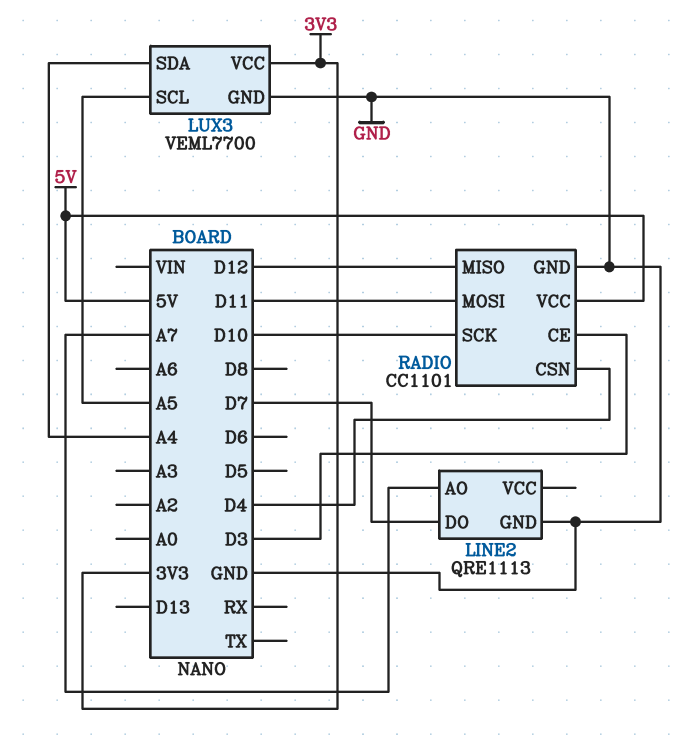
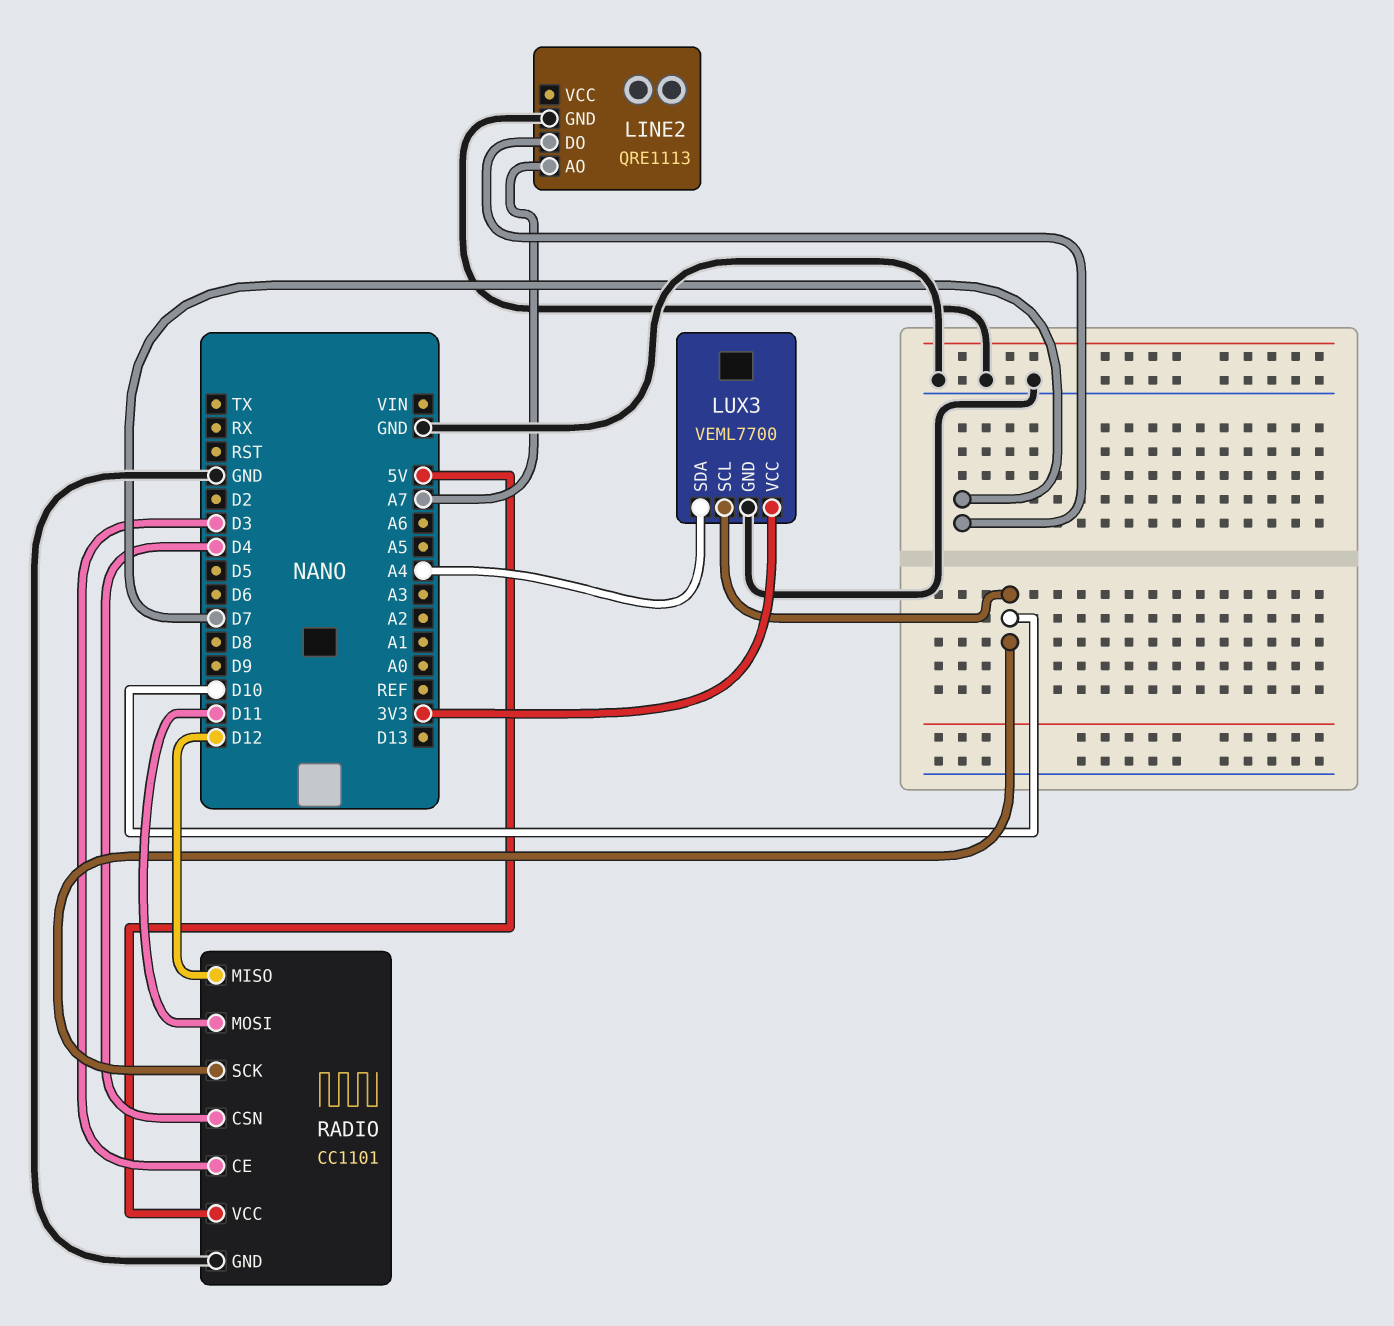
LUX3 pin SCL: A5 -> D10

